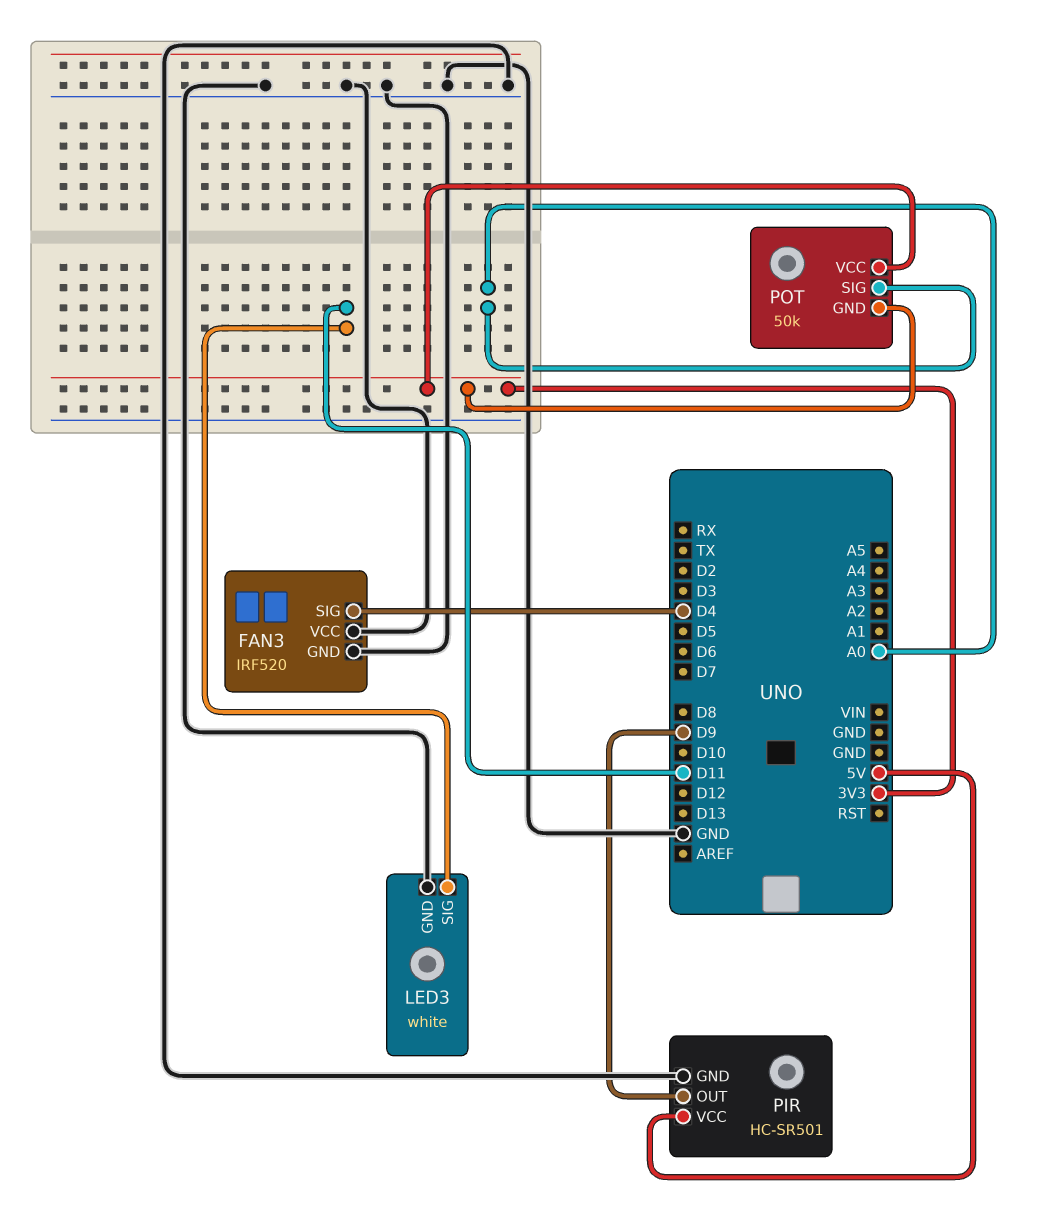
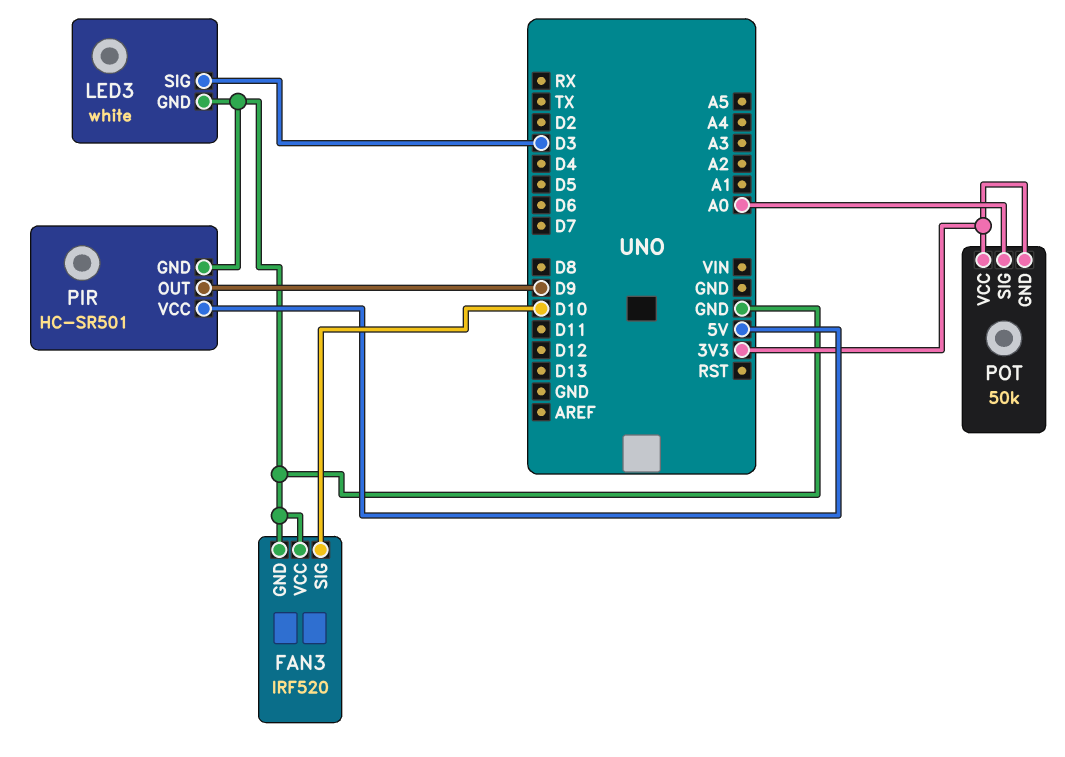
FAN3 pin SIG: D4 -> D10
LED3 pin SIG: D11 -> D3

